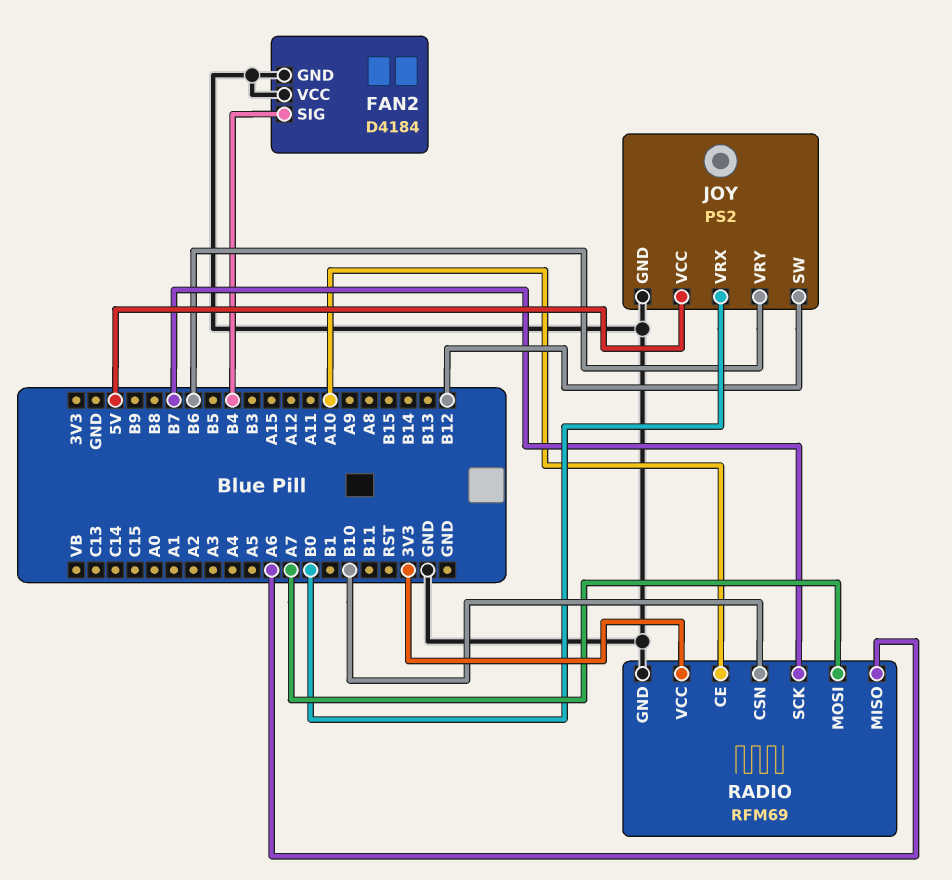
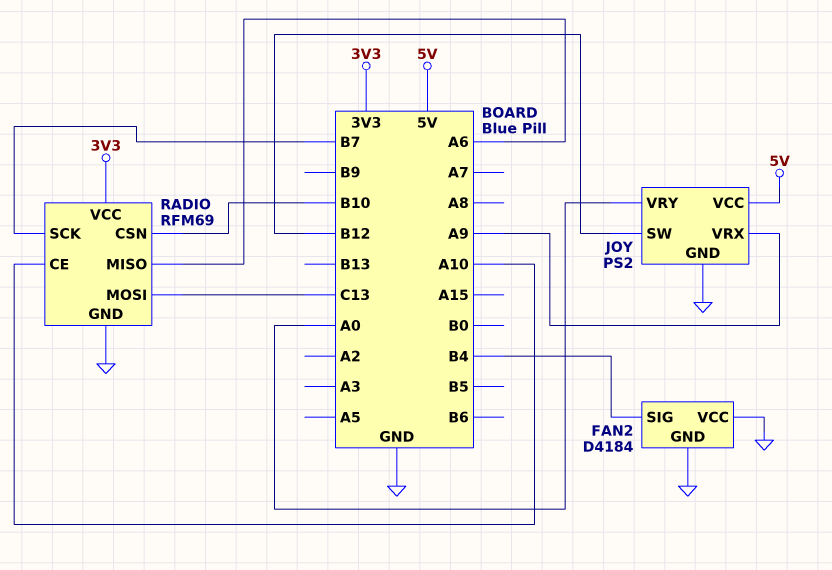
JOY pin VRX: B0 -> A9
JOY pin VRY: B6 -> A0
RADIO pin MOSI: A7 -> C13

